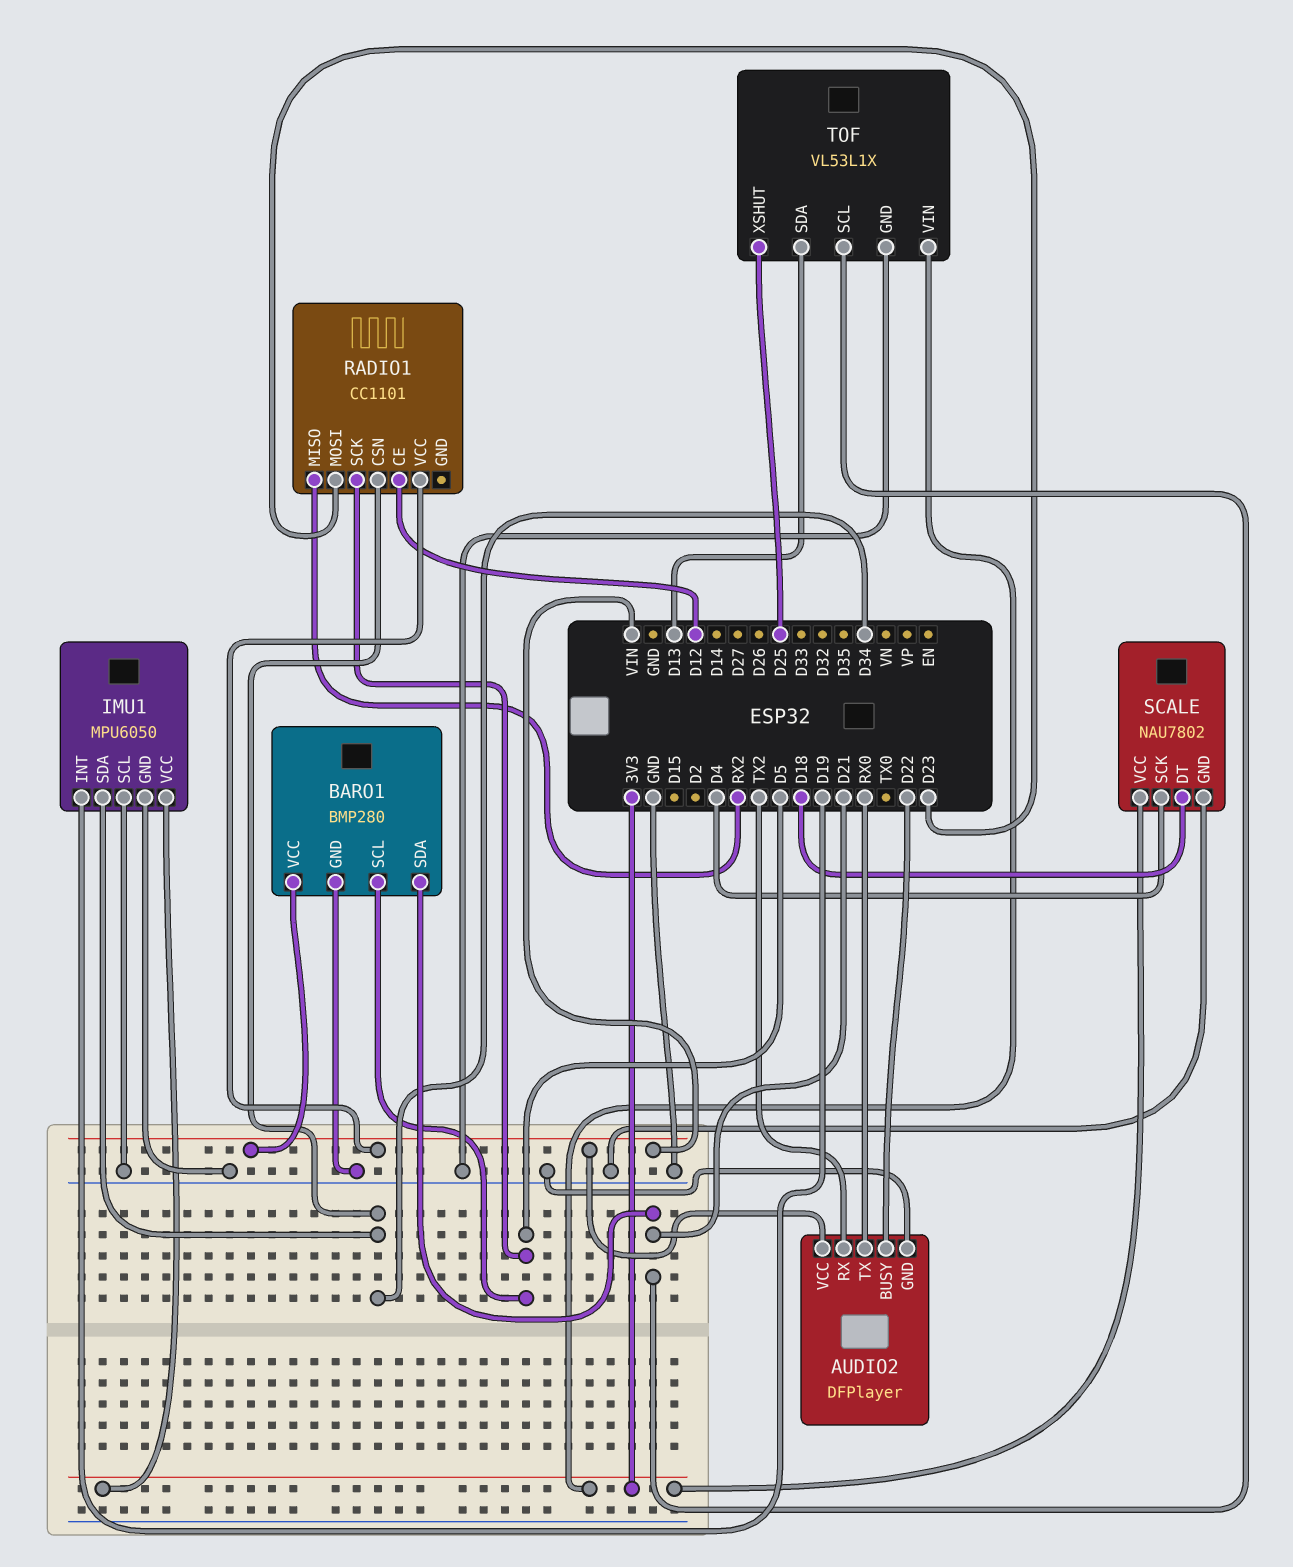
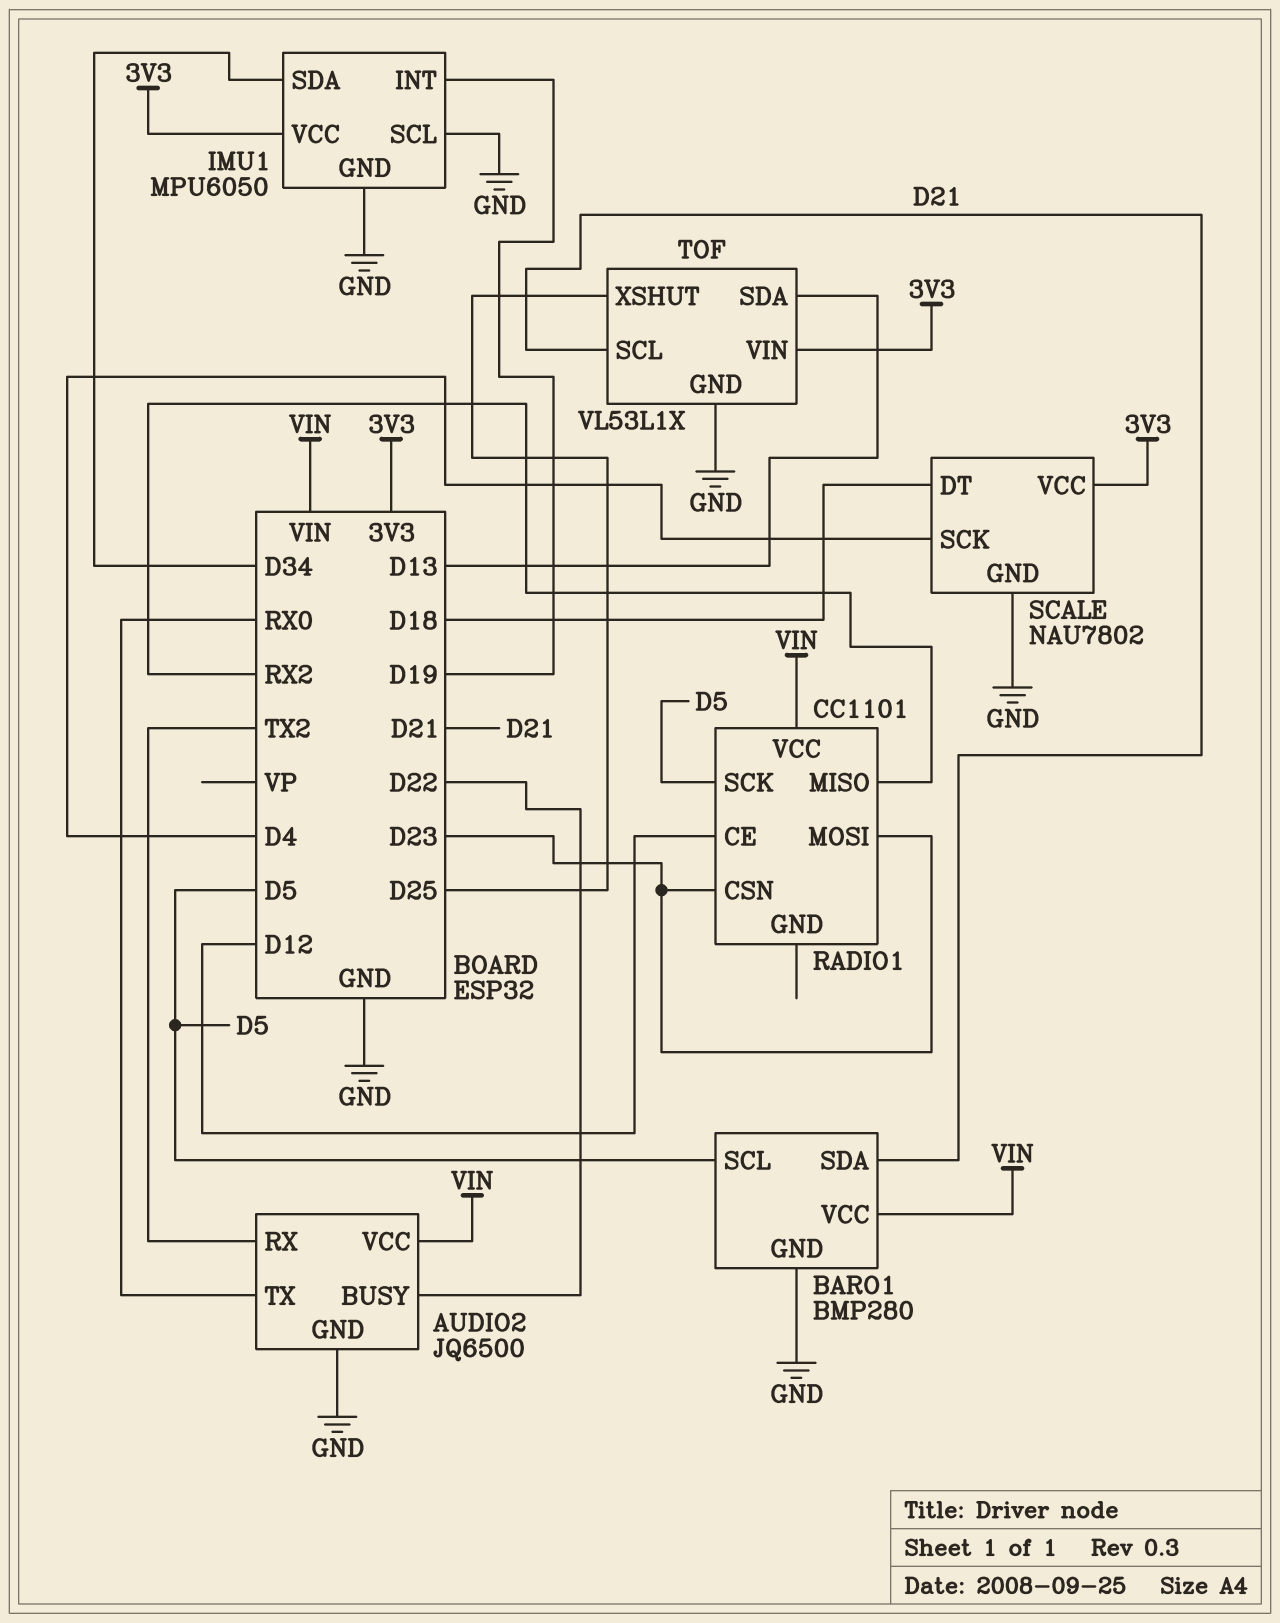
AUDIO2: DFPlayer -> JQ6500
RADIO1 pin CSN: D34 -> D23

